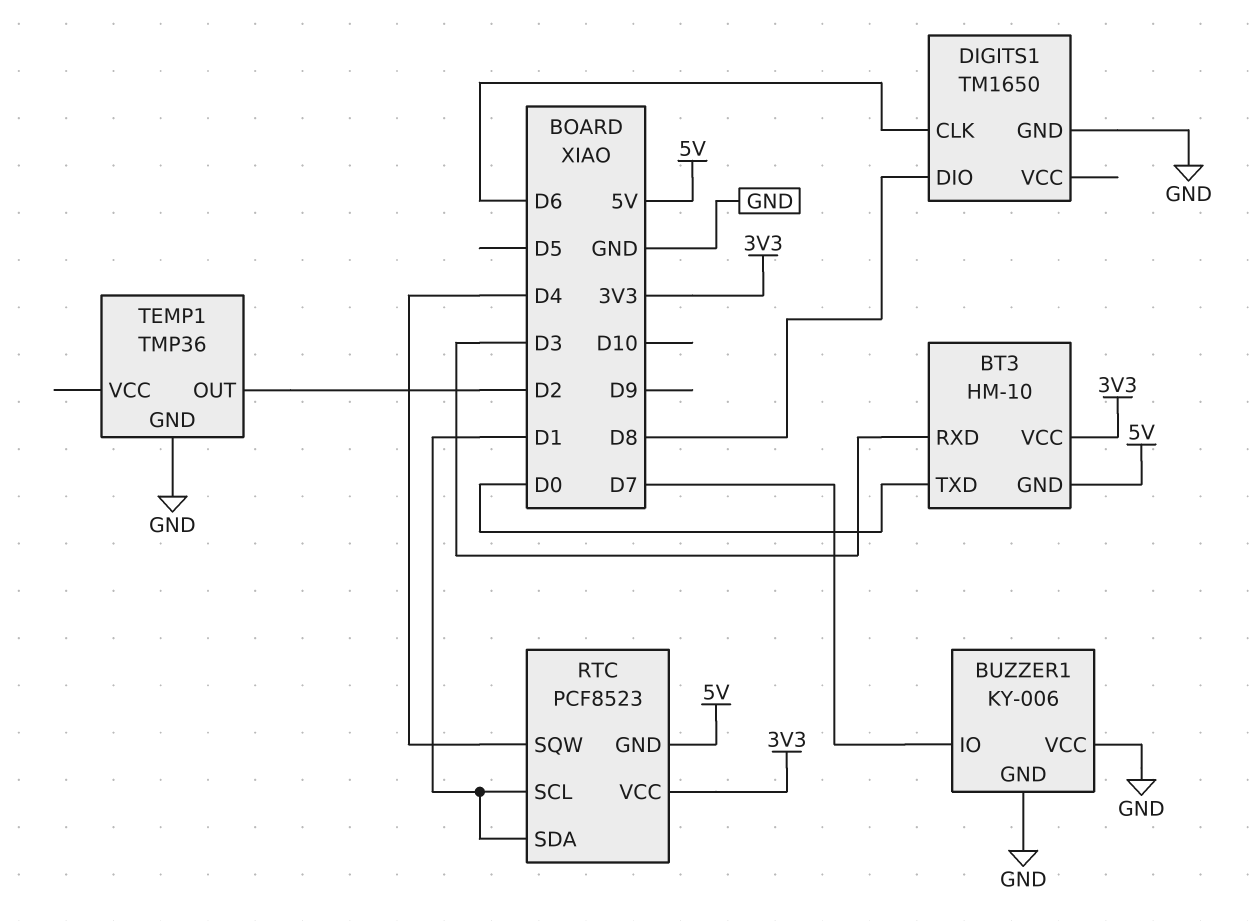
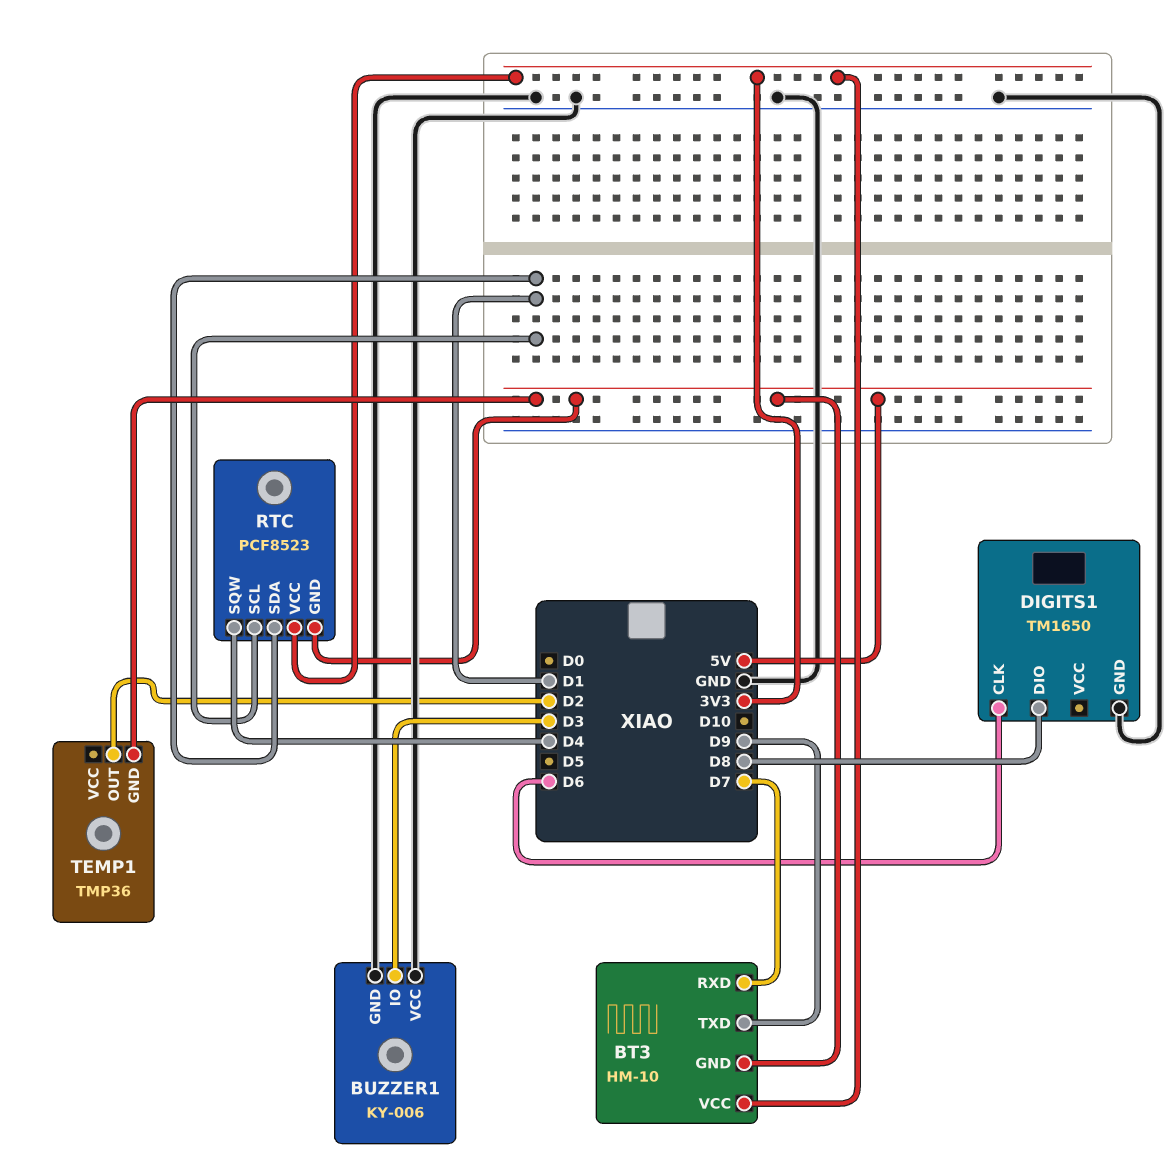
BT3 pin RXD: D3 -> D7
BT3 pin TXD: D0 -> D9
BUZZER1 pin IO: D7 -> D3
TEMP1 pin GND: GND -> 5V

